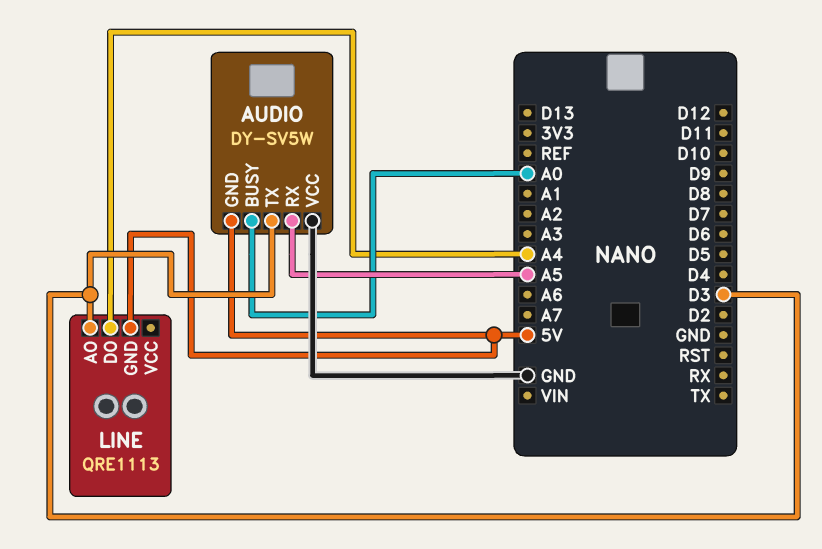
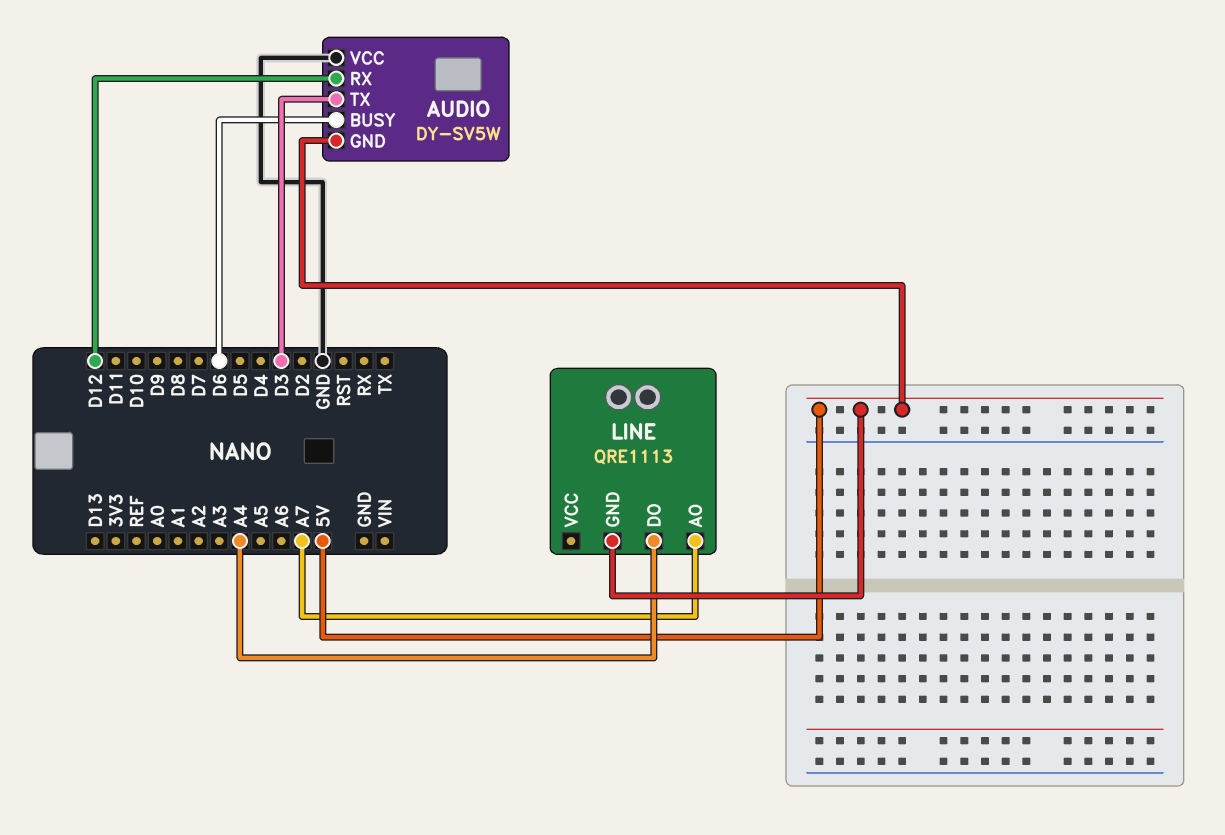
AUDIO pin BUSY: A0 -> D6
AUDIO pin RX: A5 -> D12
LINE pin AO: D3 -> A7

